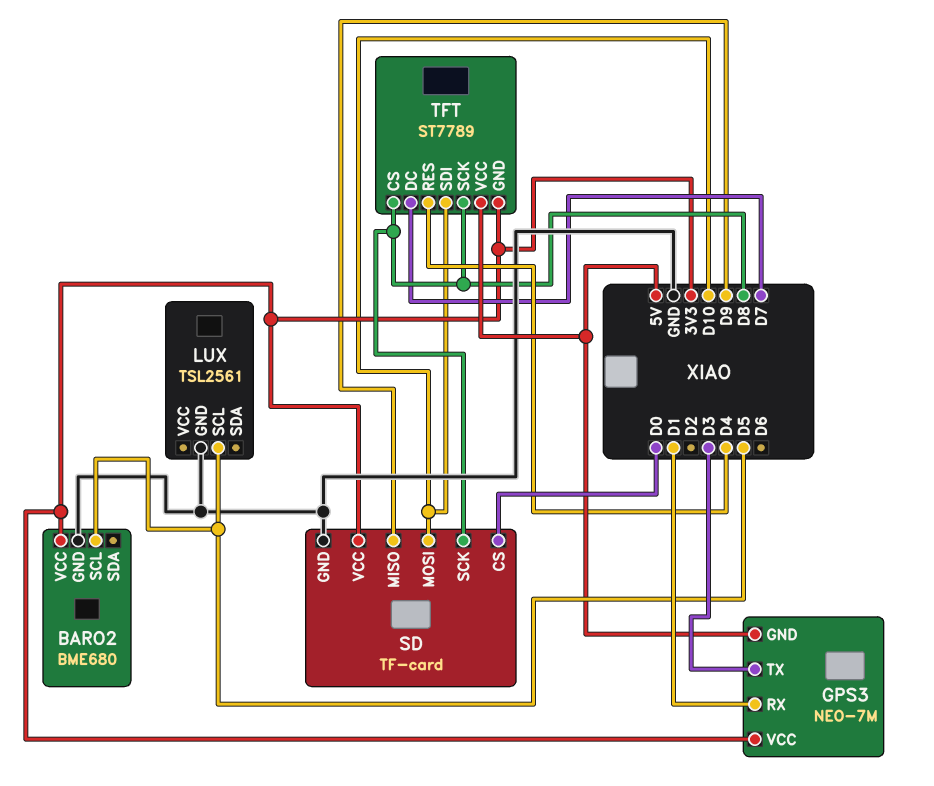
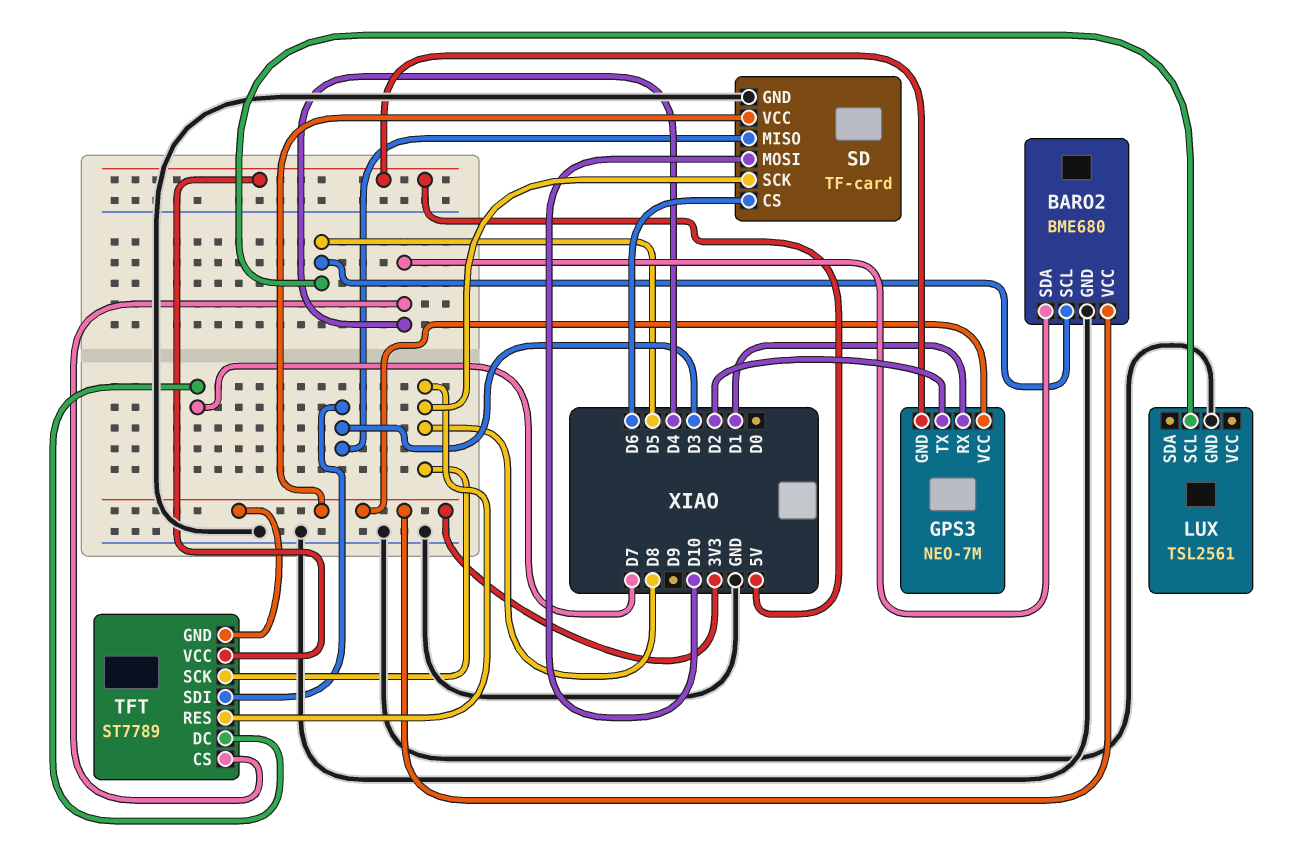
BARO2 pin SDA: none -> D4
GPS3 pin TX: D3 -> D2
SD pin CS: D0 -> D6
SD pin MISO: D9 -> D3
TFT pin CS: D8 -> D4
TFT pin RES: D4 -> D8
TFT pin SDI: D10 -> D3

